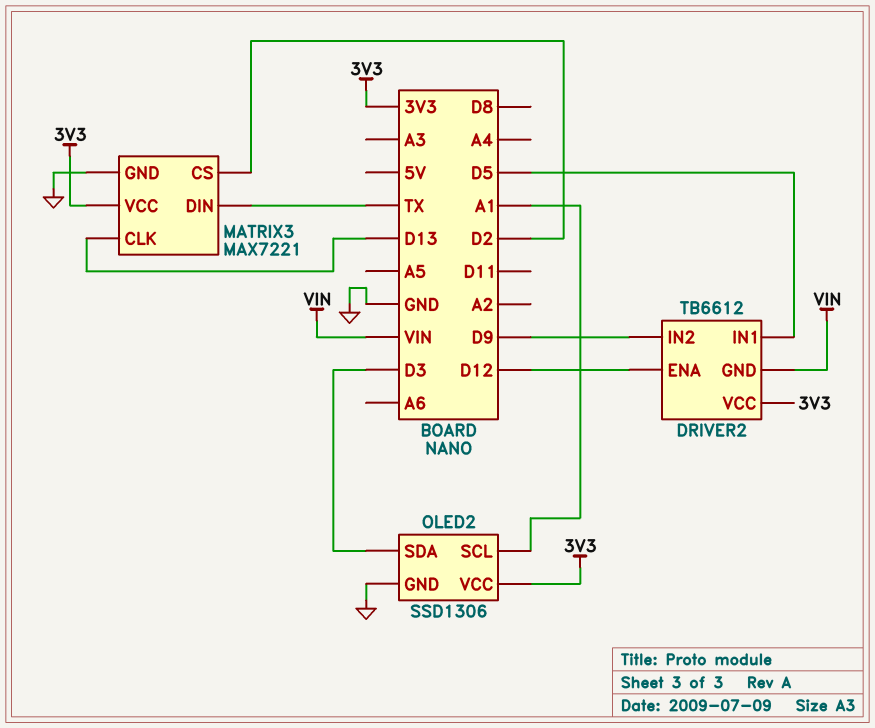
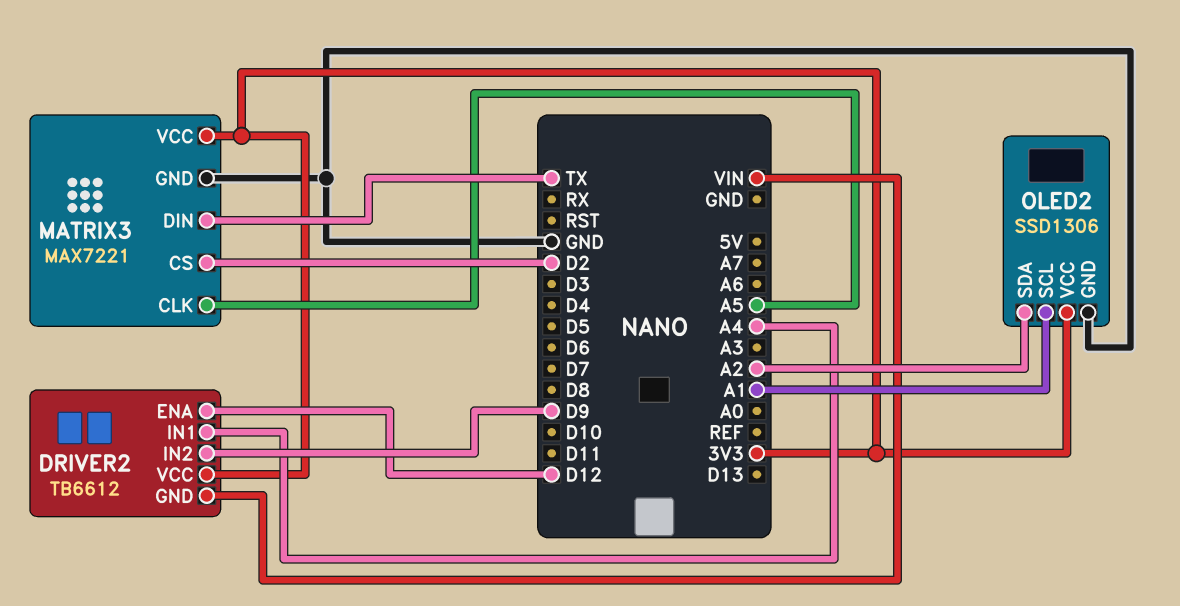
DRIVER2 pin IN1: D5 -> A4
MATRIX3 pin CLK: D13 -> A5
OLED2 pin SDA: D3 -> A2

